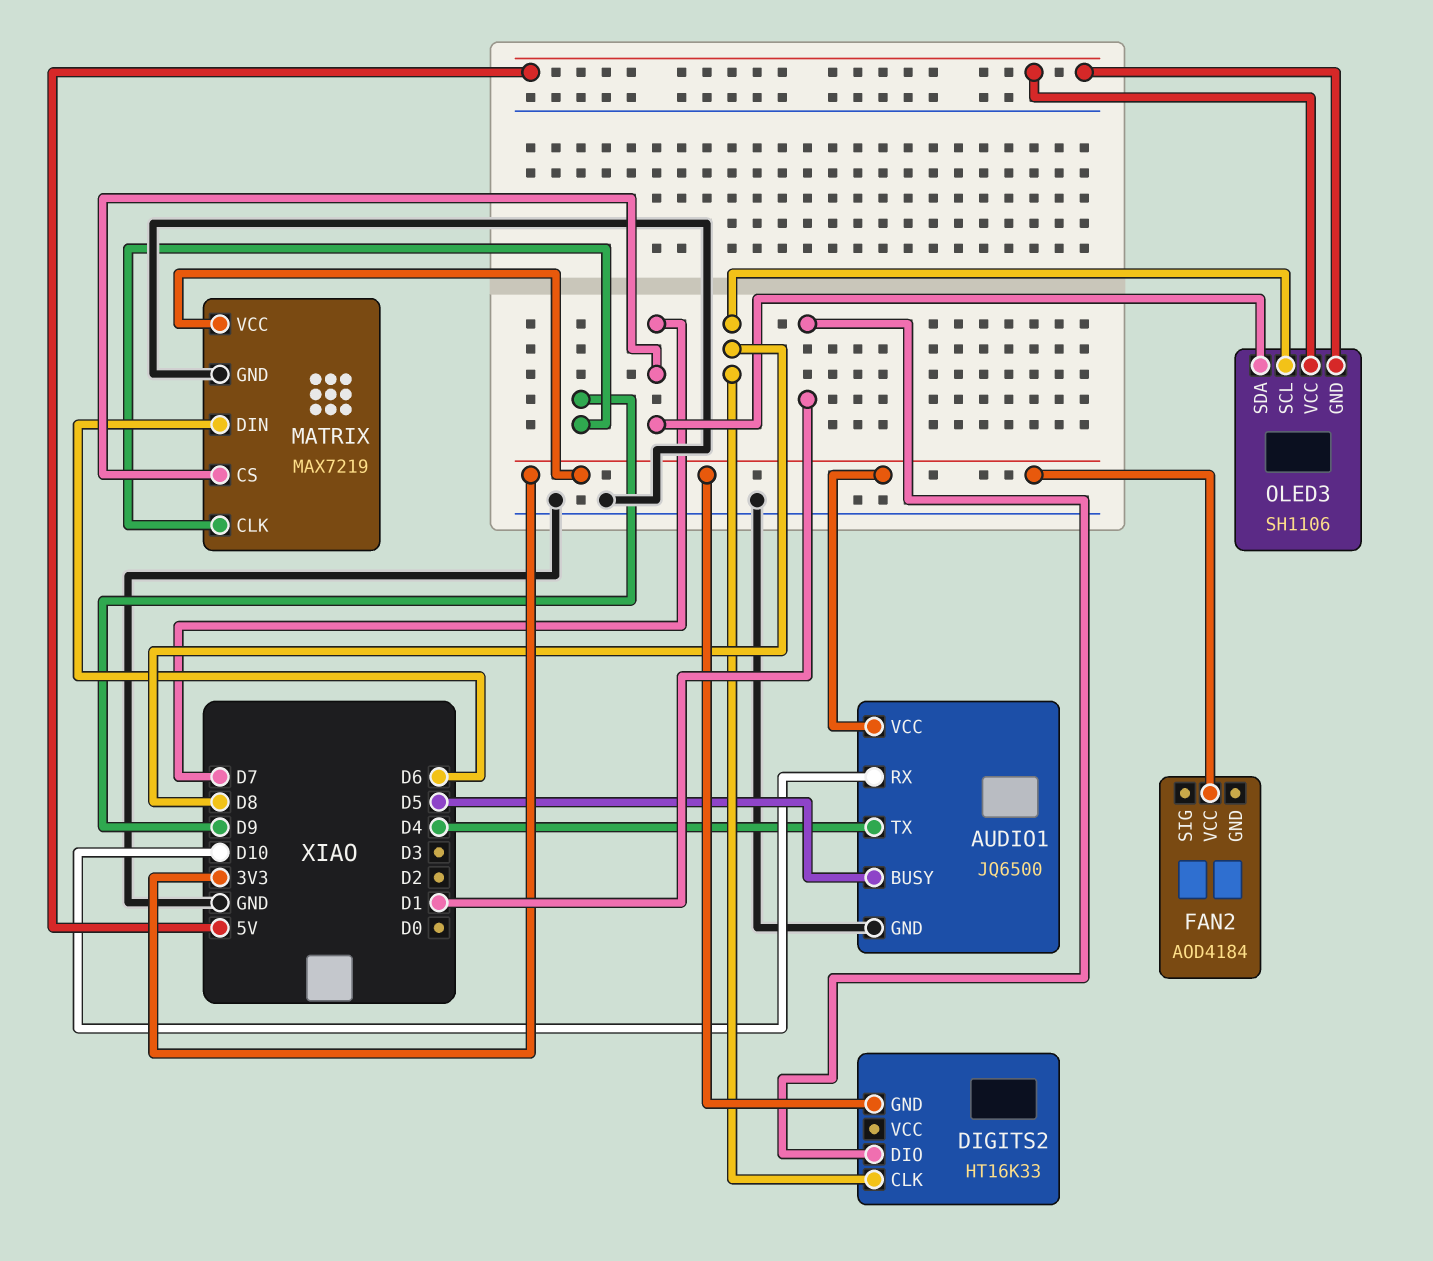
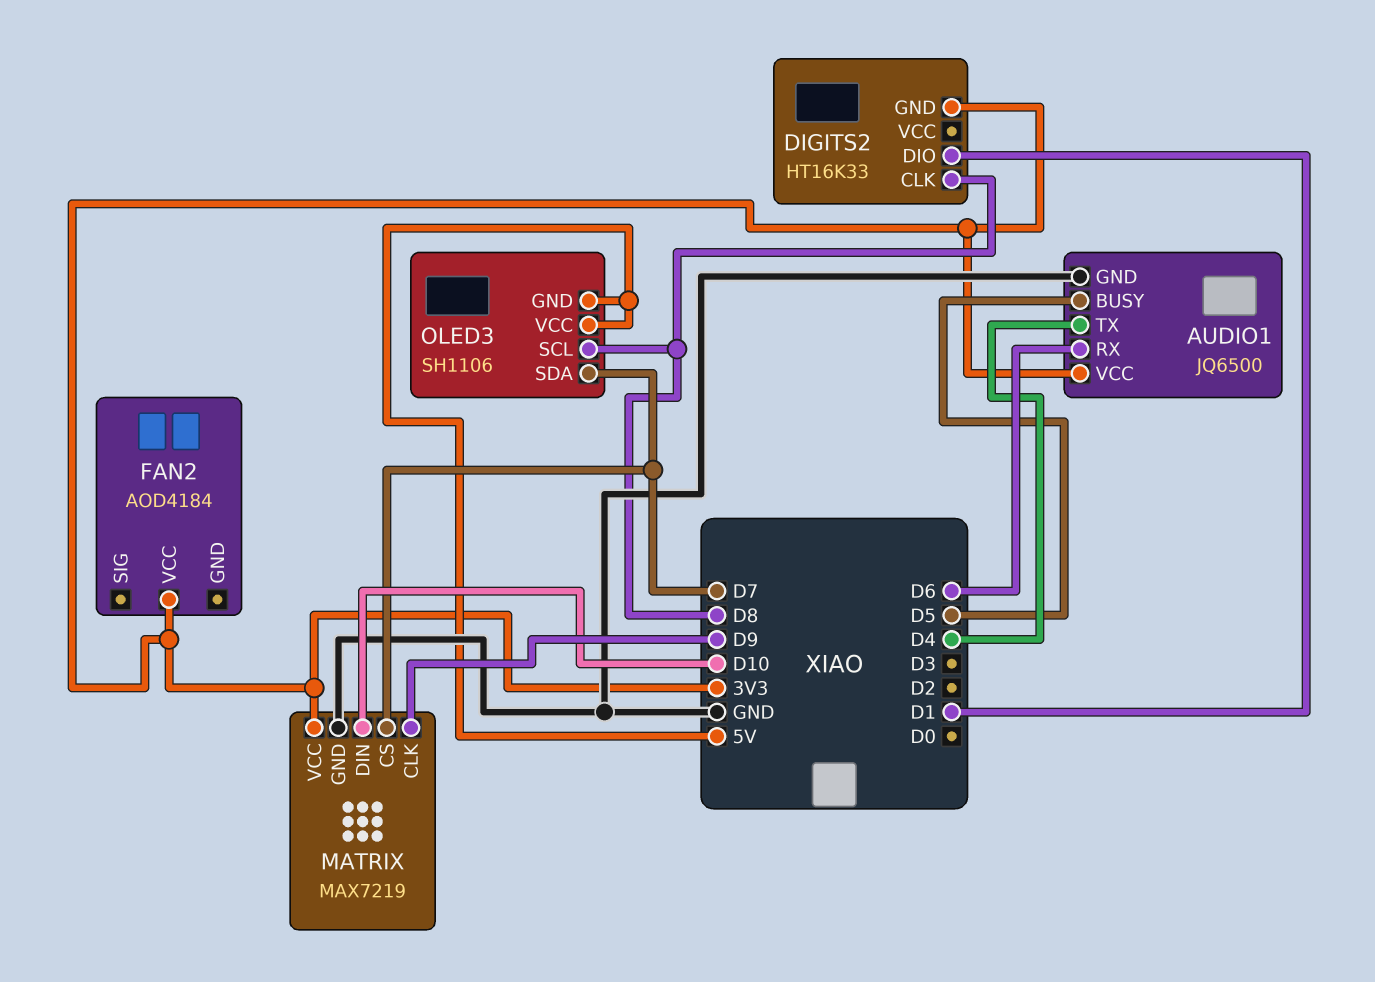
AUDIO1 pin RX: D10 -> D6
MATRIX pin DIN: D6 -> D10

